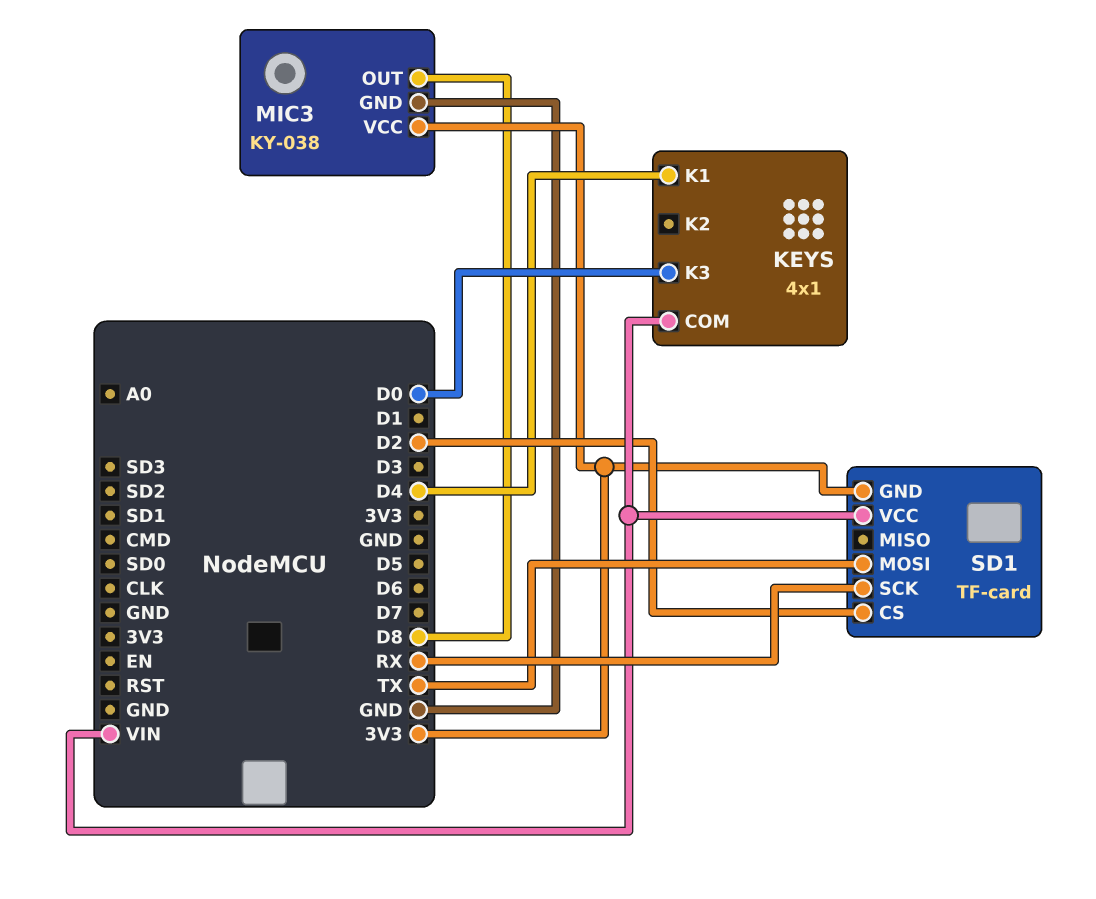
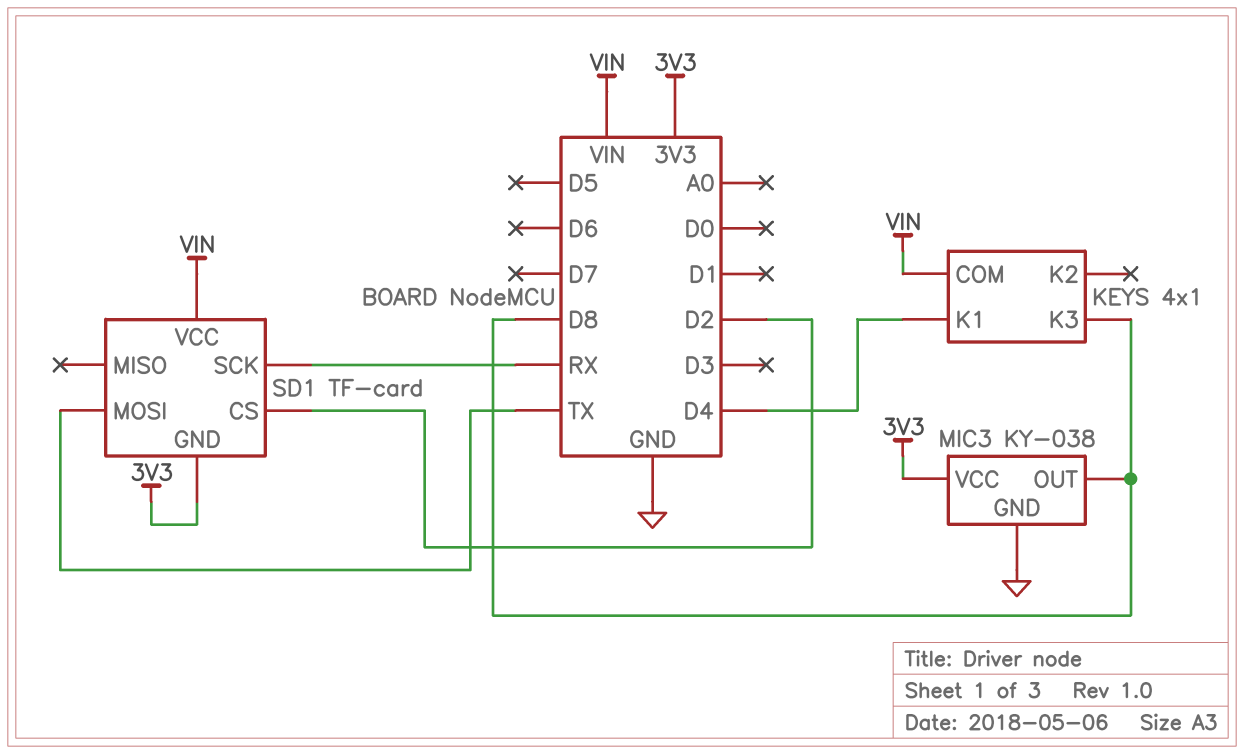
KEYS pin K3: D0 -> D8

